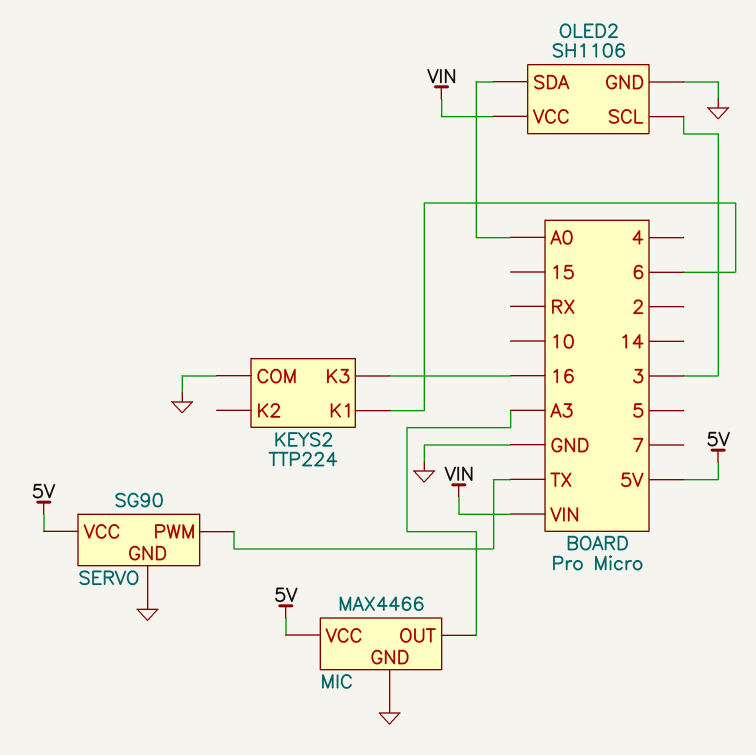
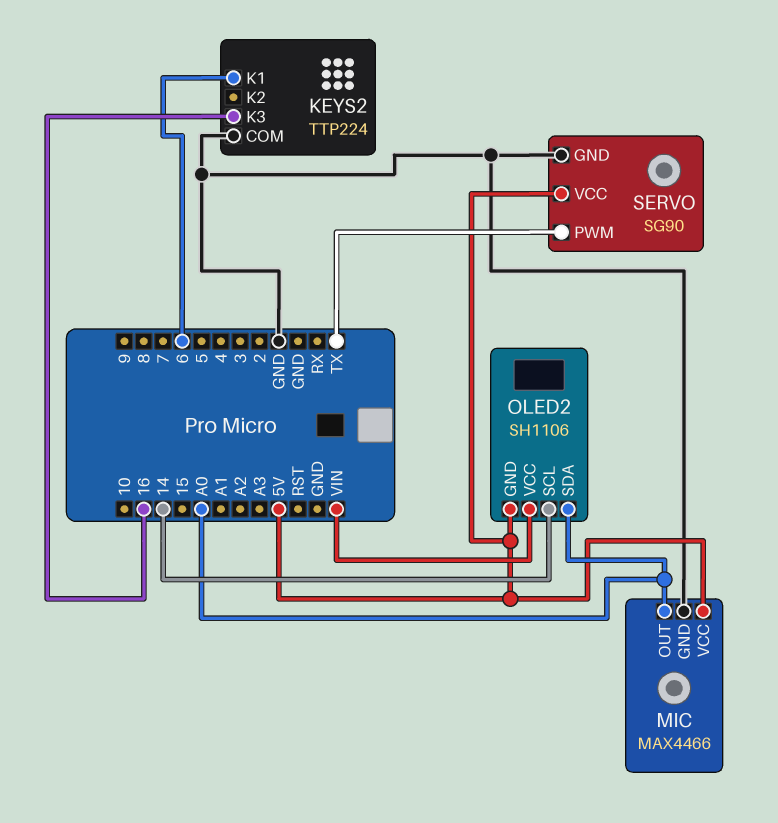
MIC pin OUT: A3 -> A0
OLED2 pin GND: GND -> 5V
OLED2 pin SCL: 3 -> 14

